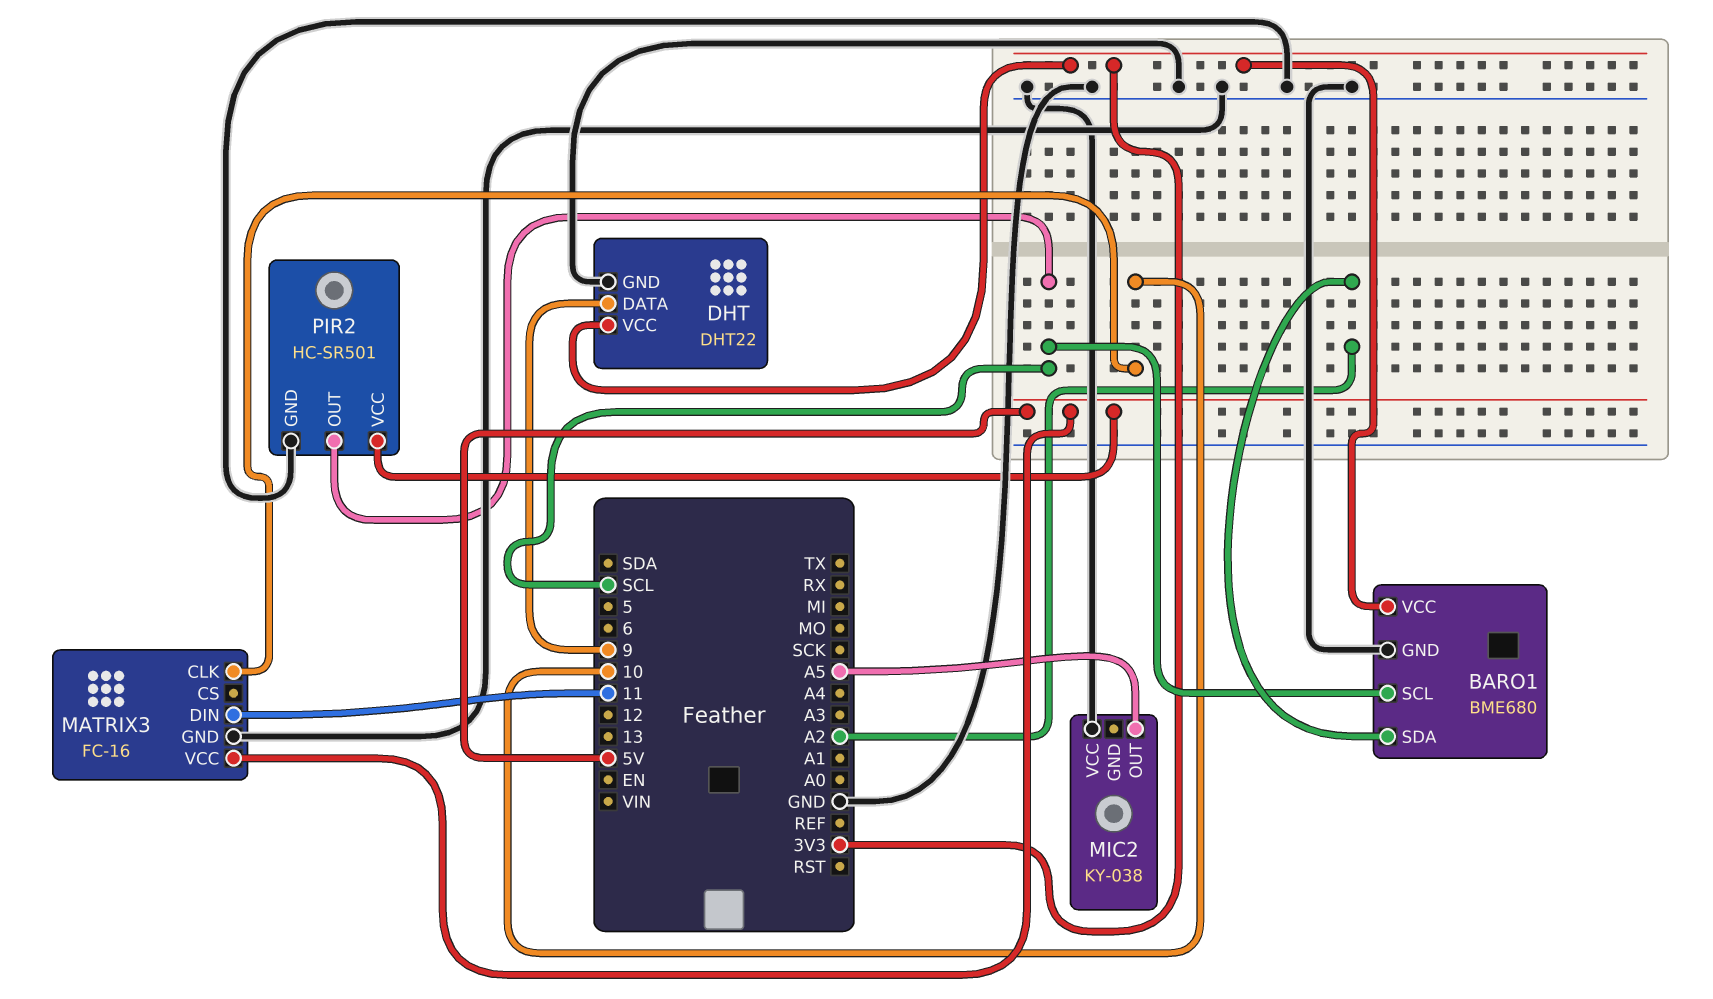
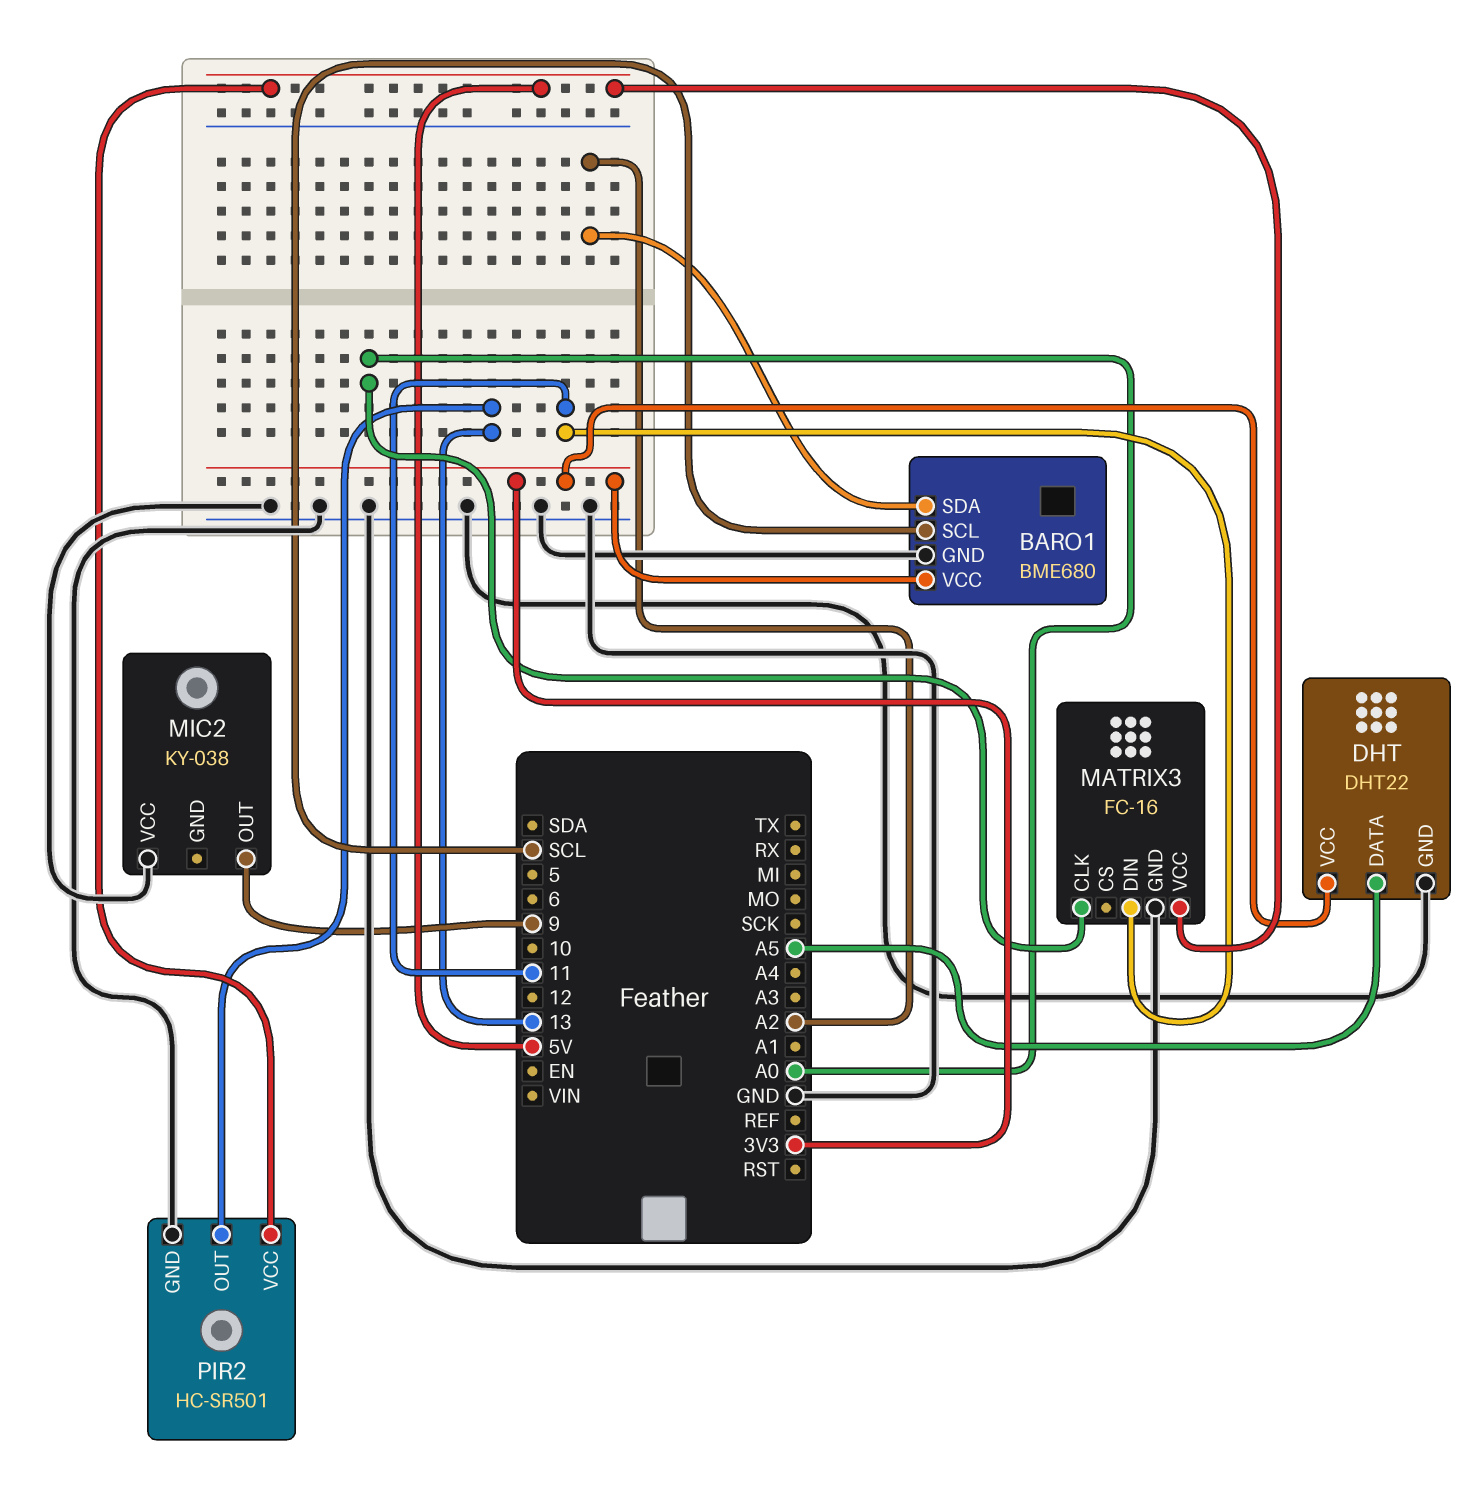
DHT pin DATA: 9 -> A5
MATRIX3 pin CLK: 10 -> A0
MIC2 pin OUT: A5 -> 9
PIR2 pin OUT: SCL -> 13

